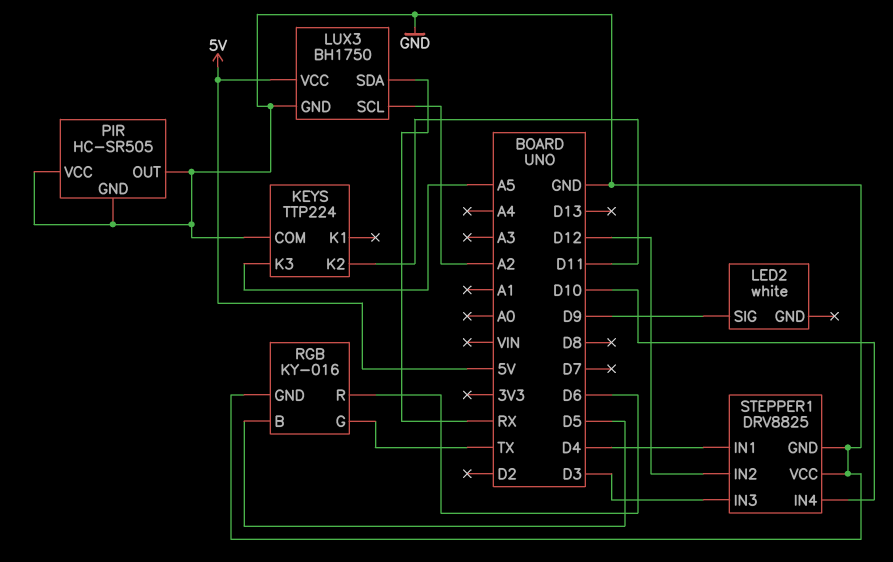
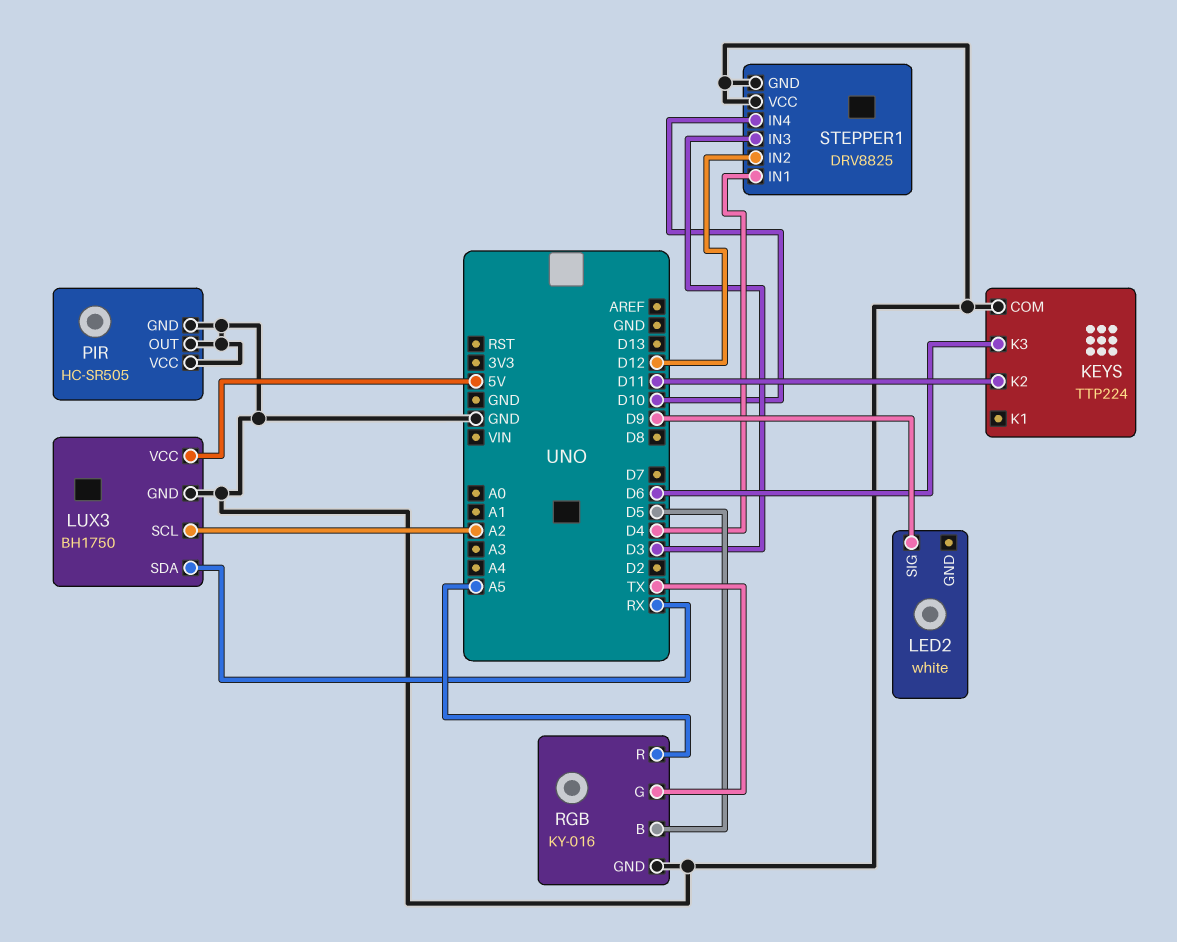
KEYS pin K3: A5 -> D6
RGB pin R: D6 -> A5

